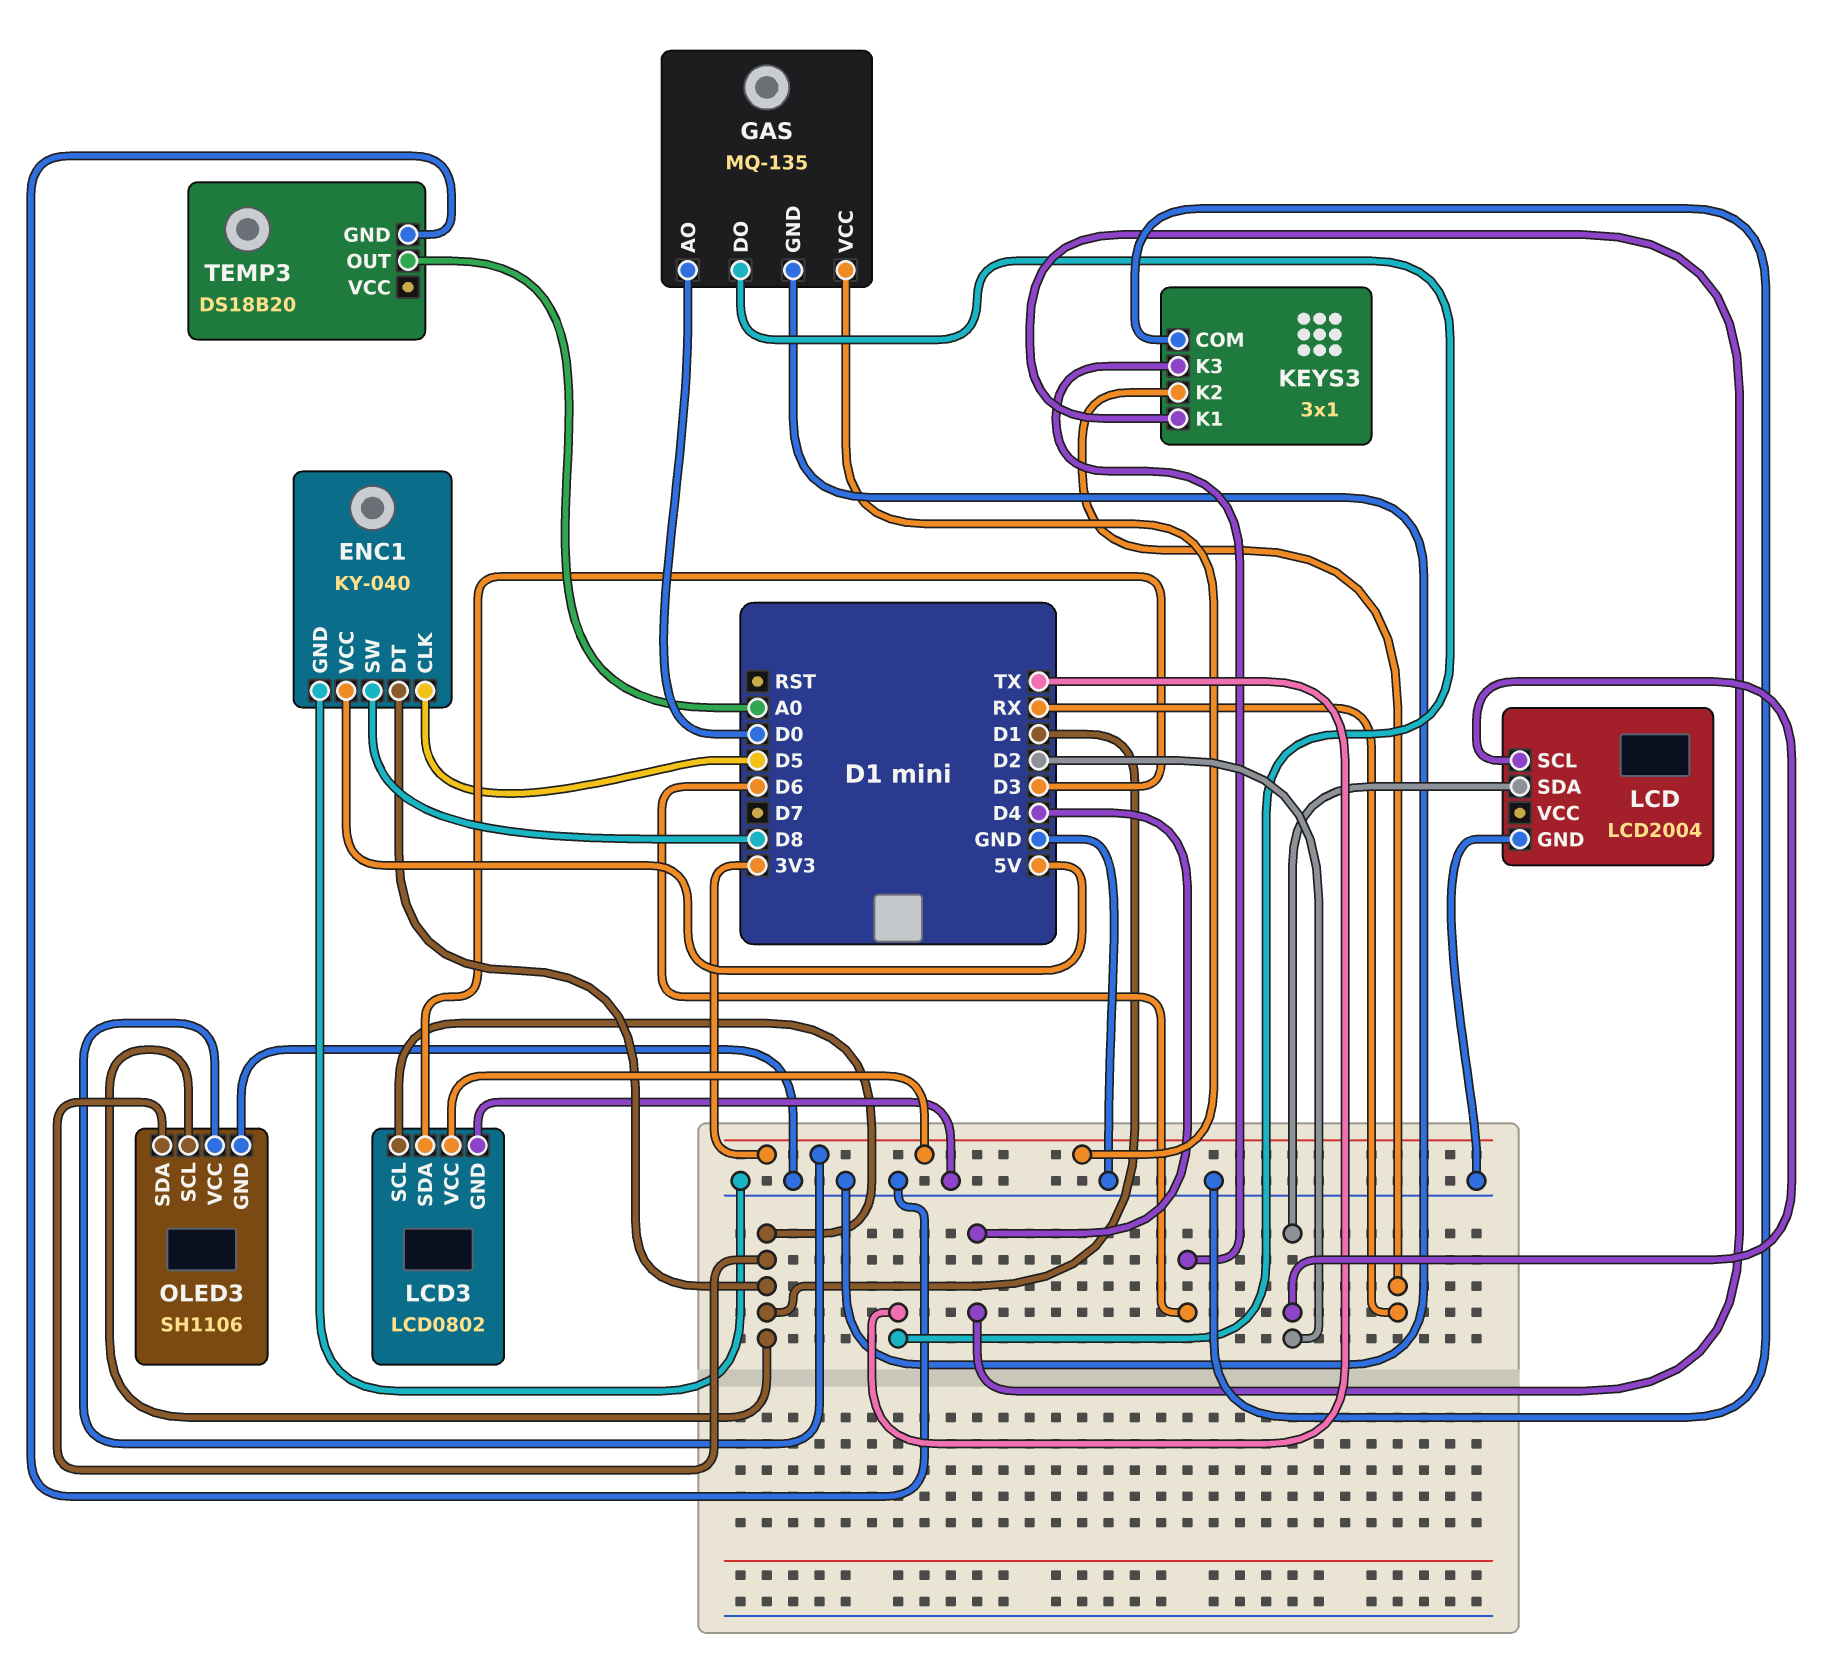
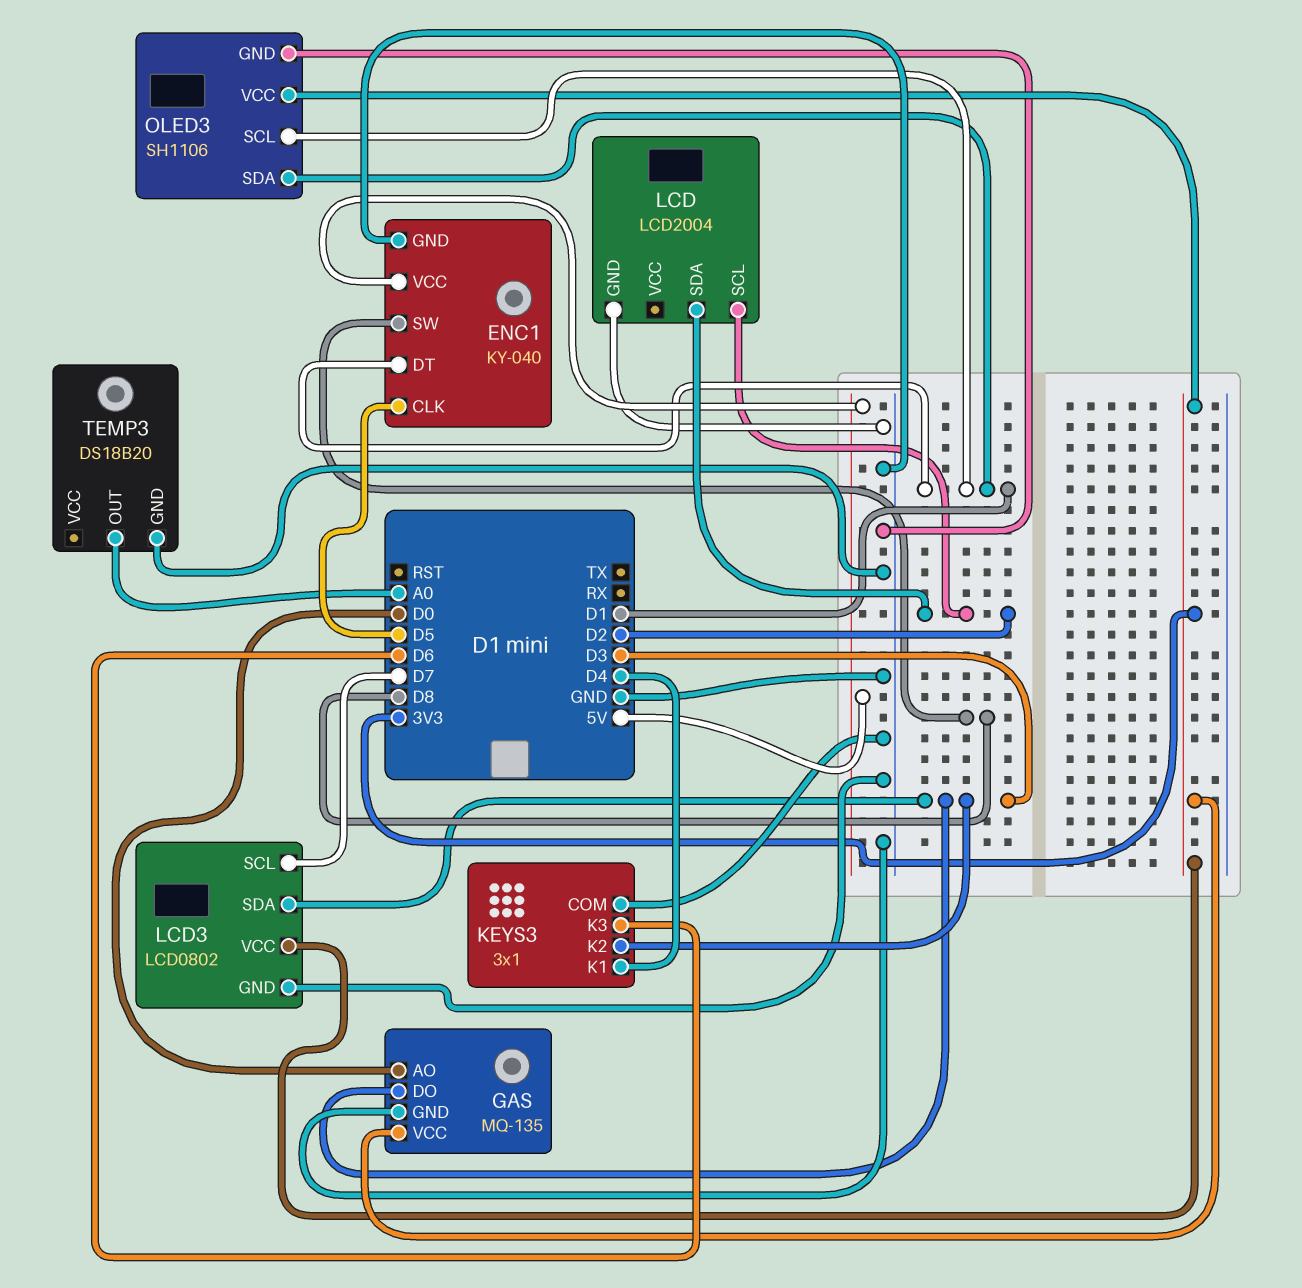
GAS pin DO: TX -> D3
KEYS3 pin K2: RX -> D3
LCD3 pin SCL: D1 -> D7

